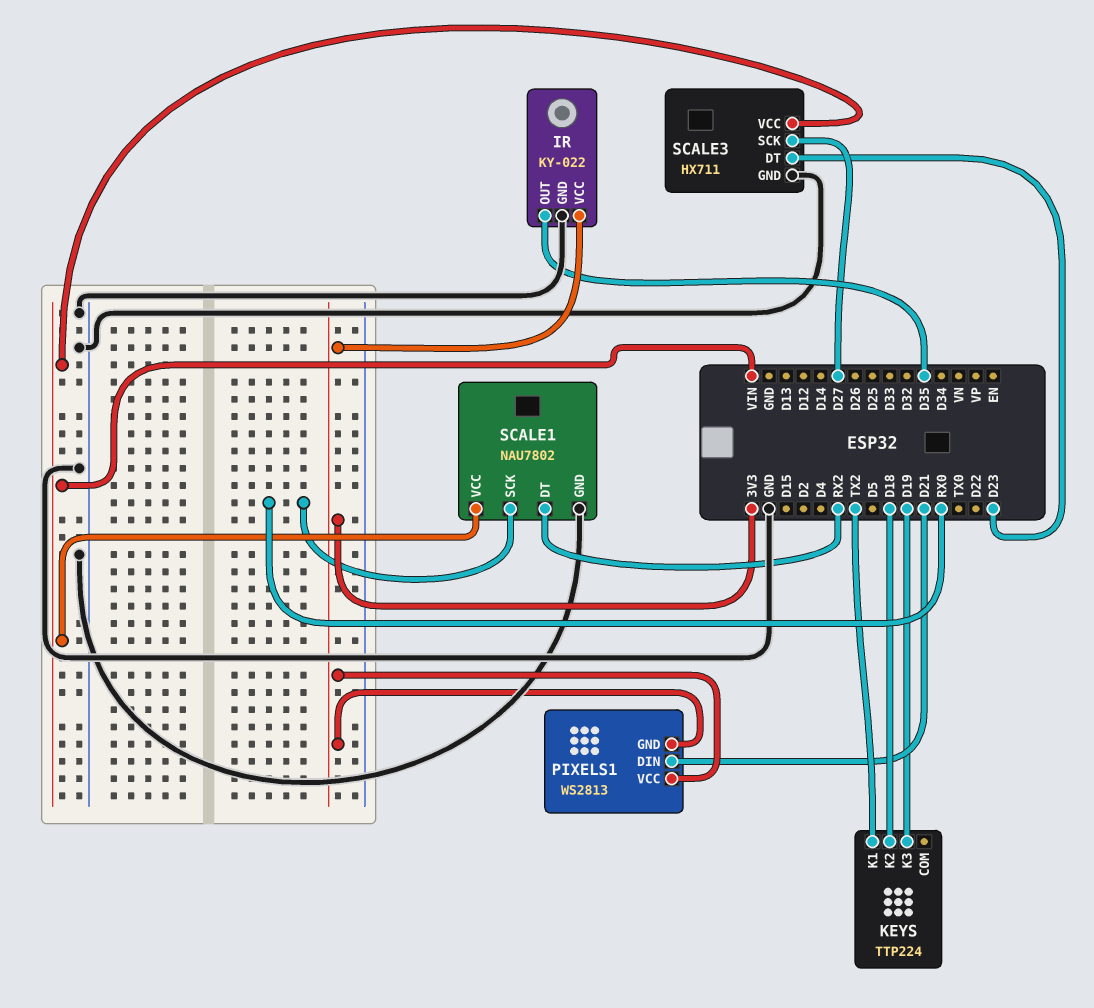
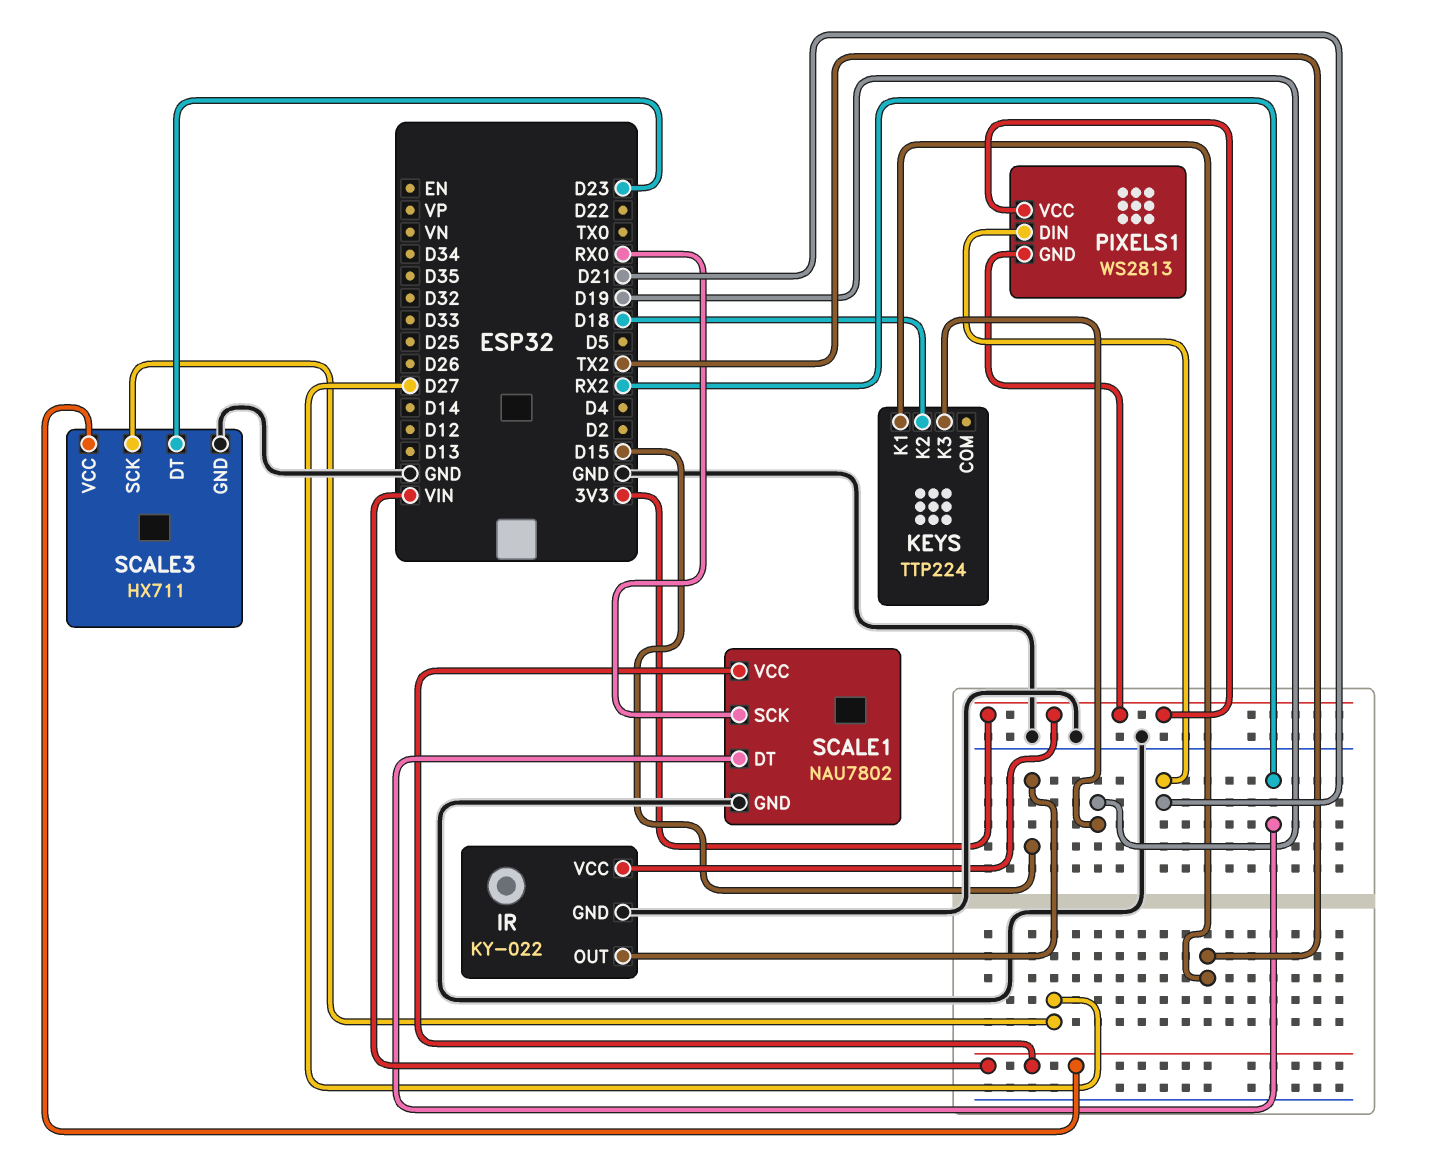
IR pin OUT: D35 -> D15

